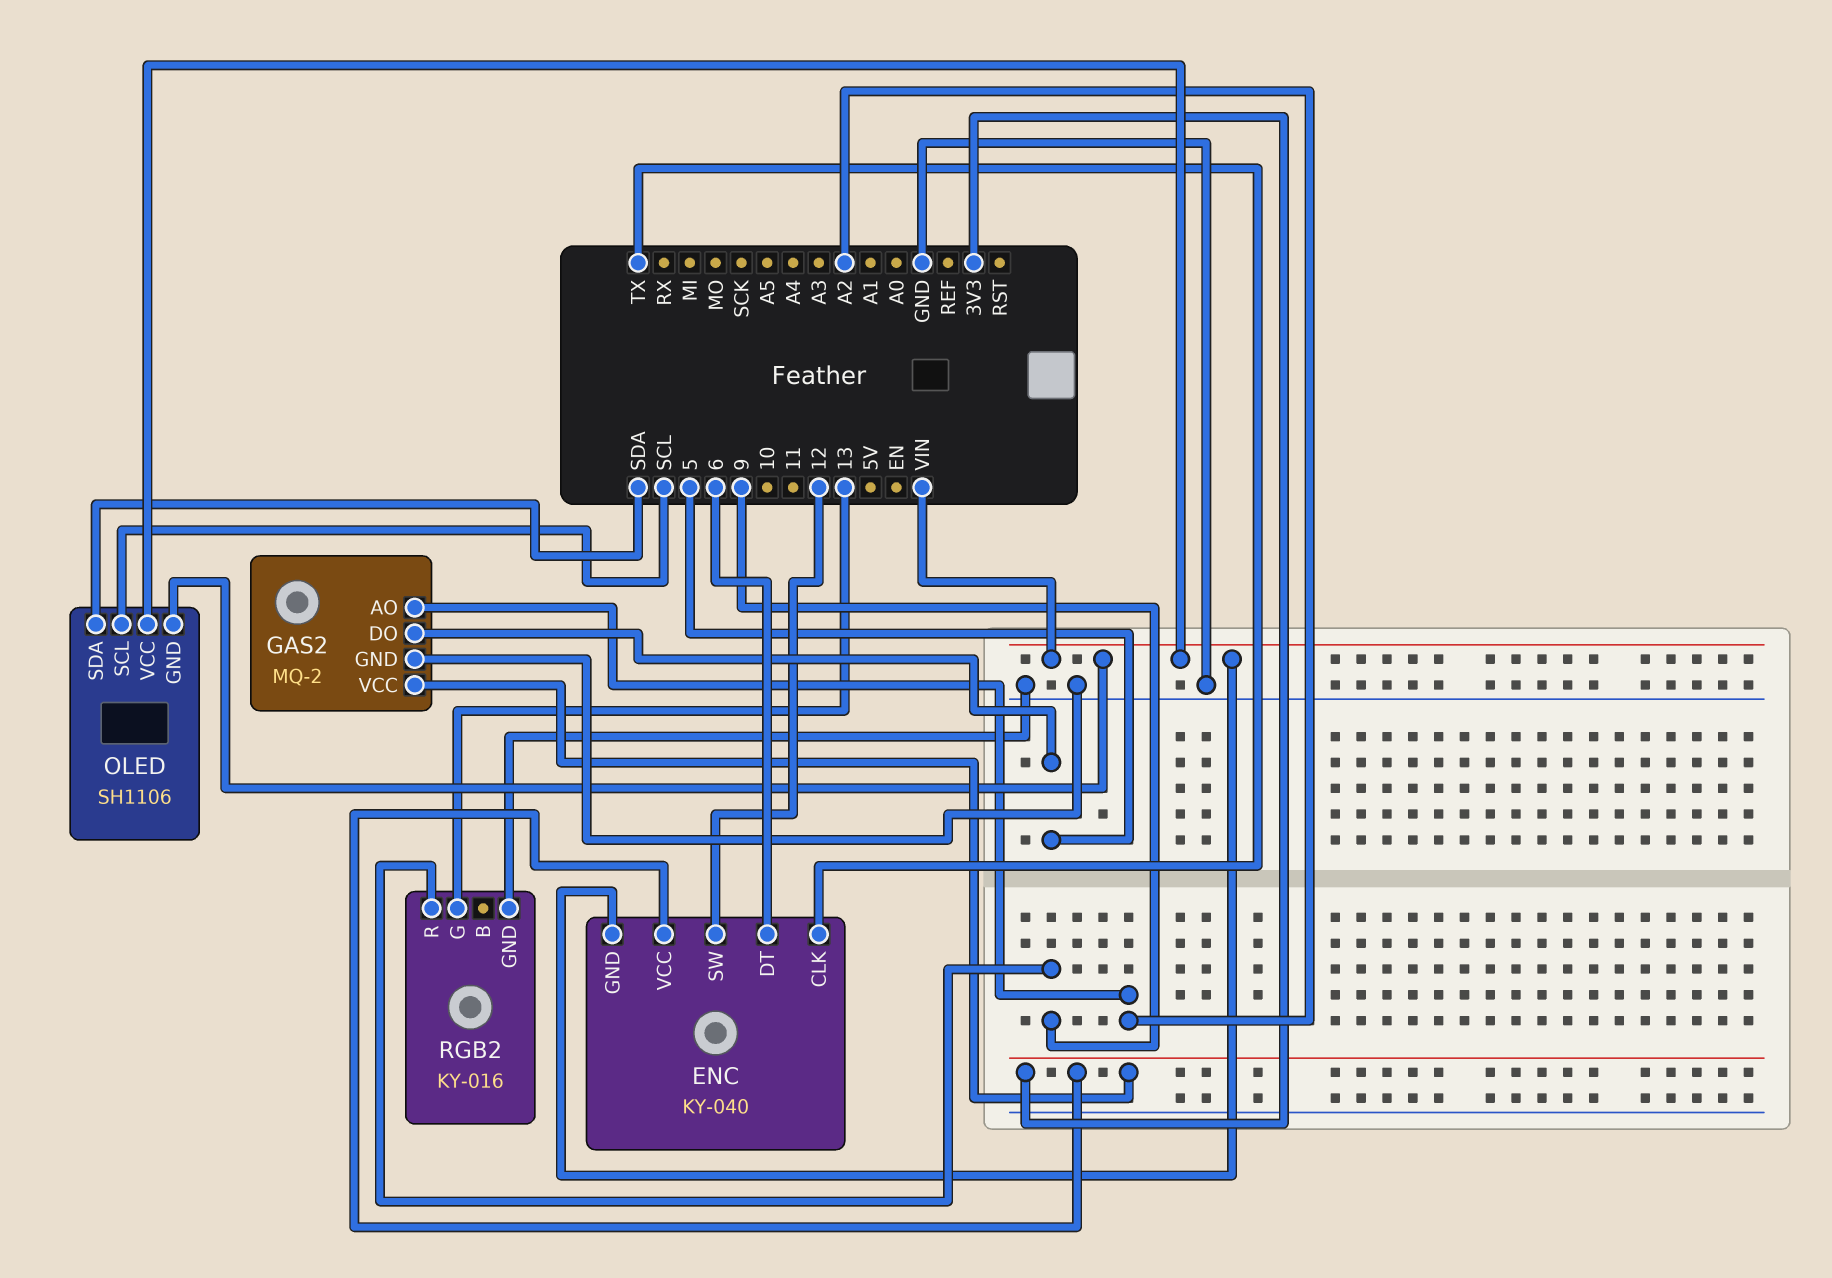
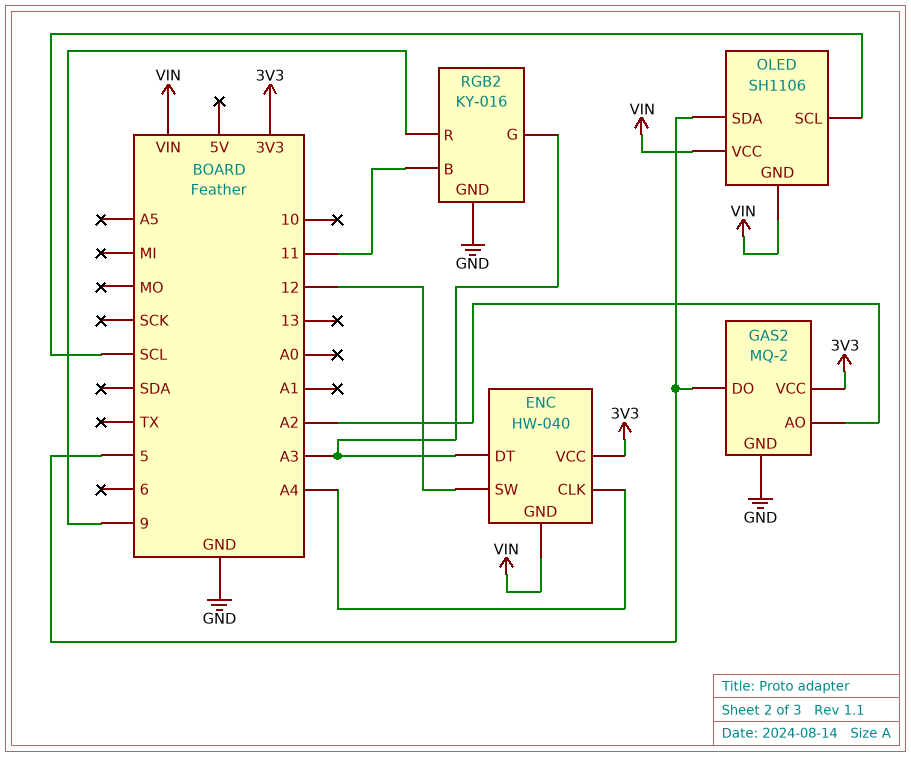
ENC: KY-040 -> HW-040
ENC pin CLK: TX -> A4
ENC pin DT: 6 -> A3
OLED pin SDA: SDA -> 5
RGB2 pin B: none -> 11
RGB2 pin G: 13 -> A3

